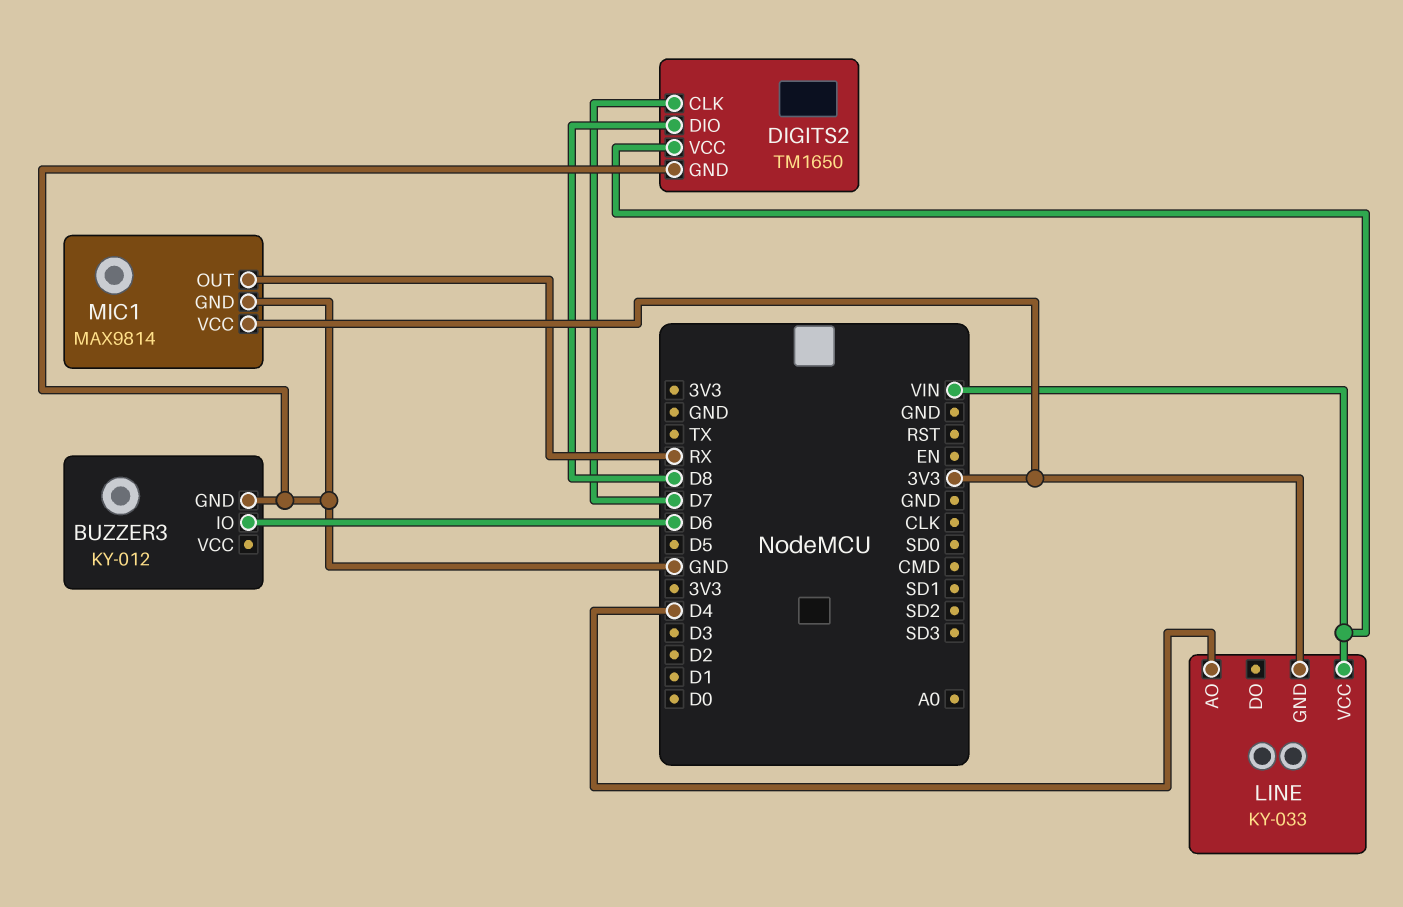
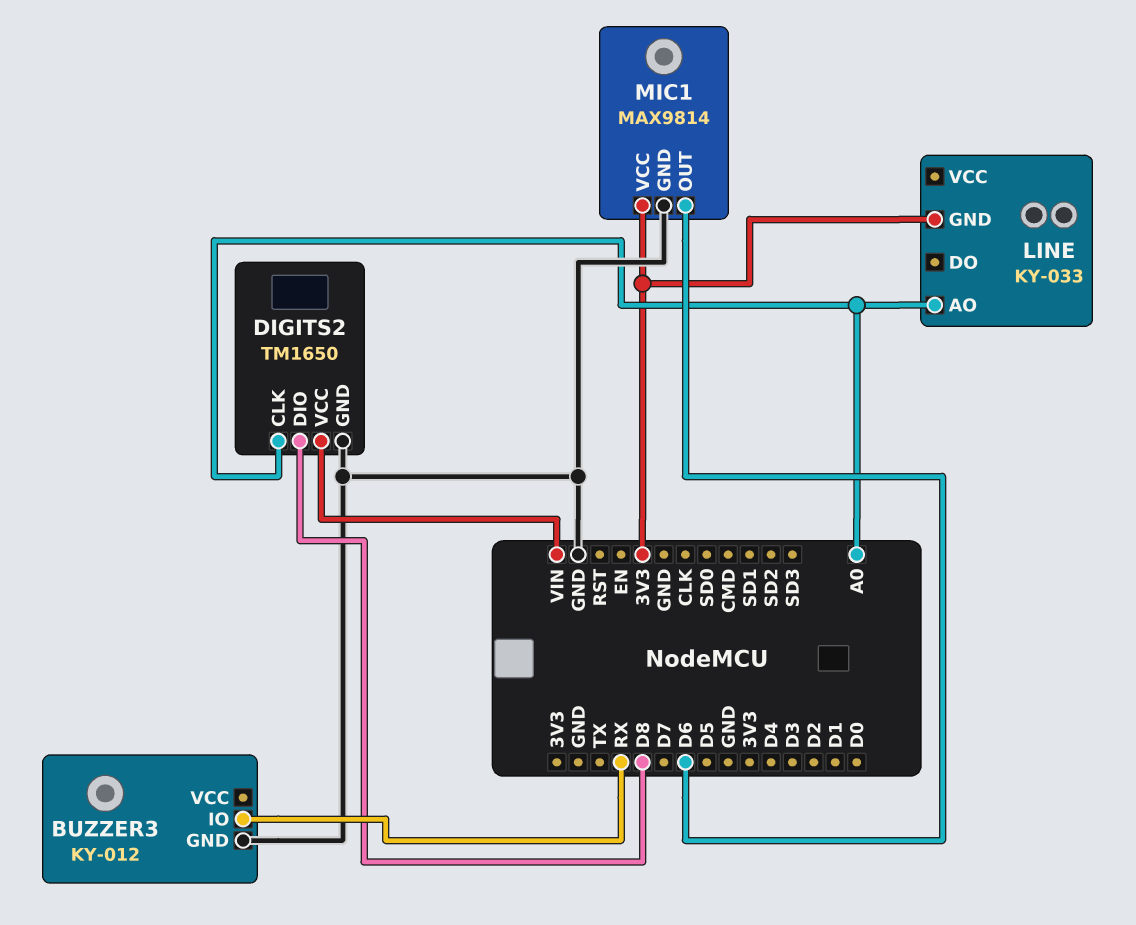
BUZZER3 pin IO: D6 -> RX
DIGITS2 pin CLK: D7 -> A0
LINE pin AO: D4 -> A0
LINE pin VCC: VIN -> none
MIC1 pin OUT: RX -> D6

